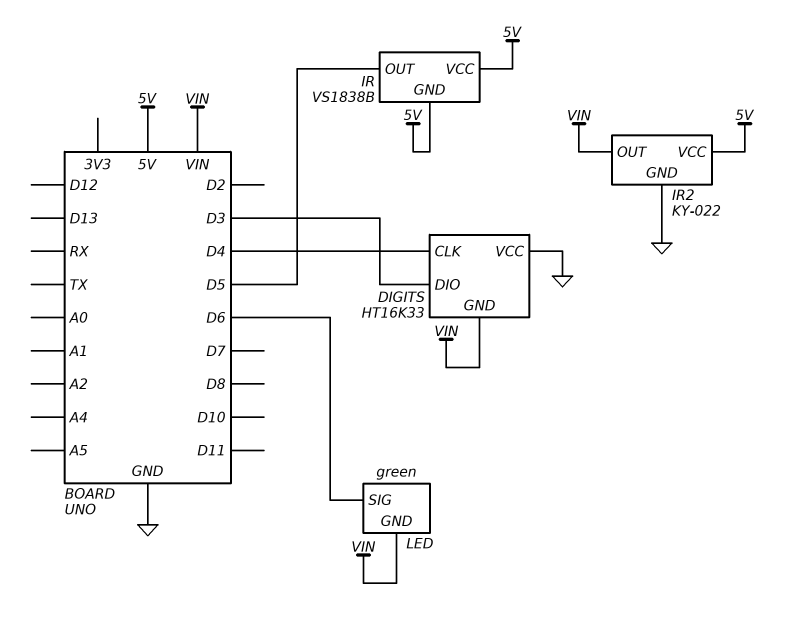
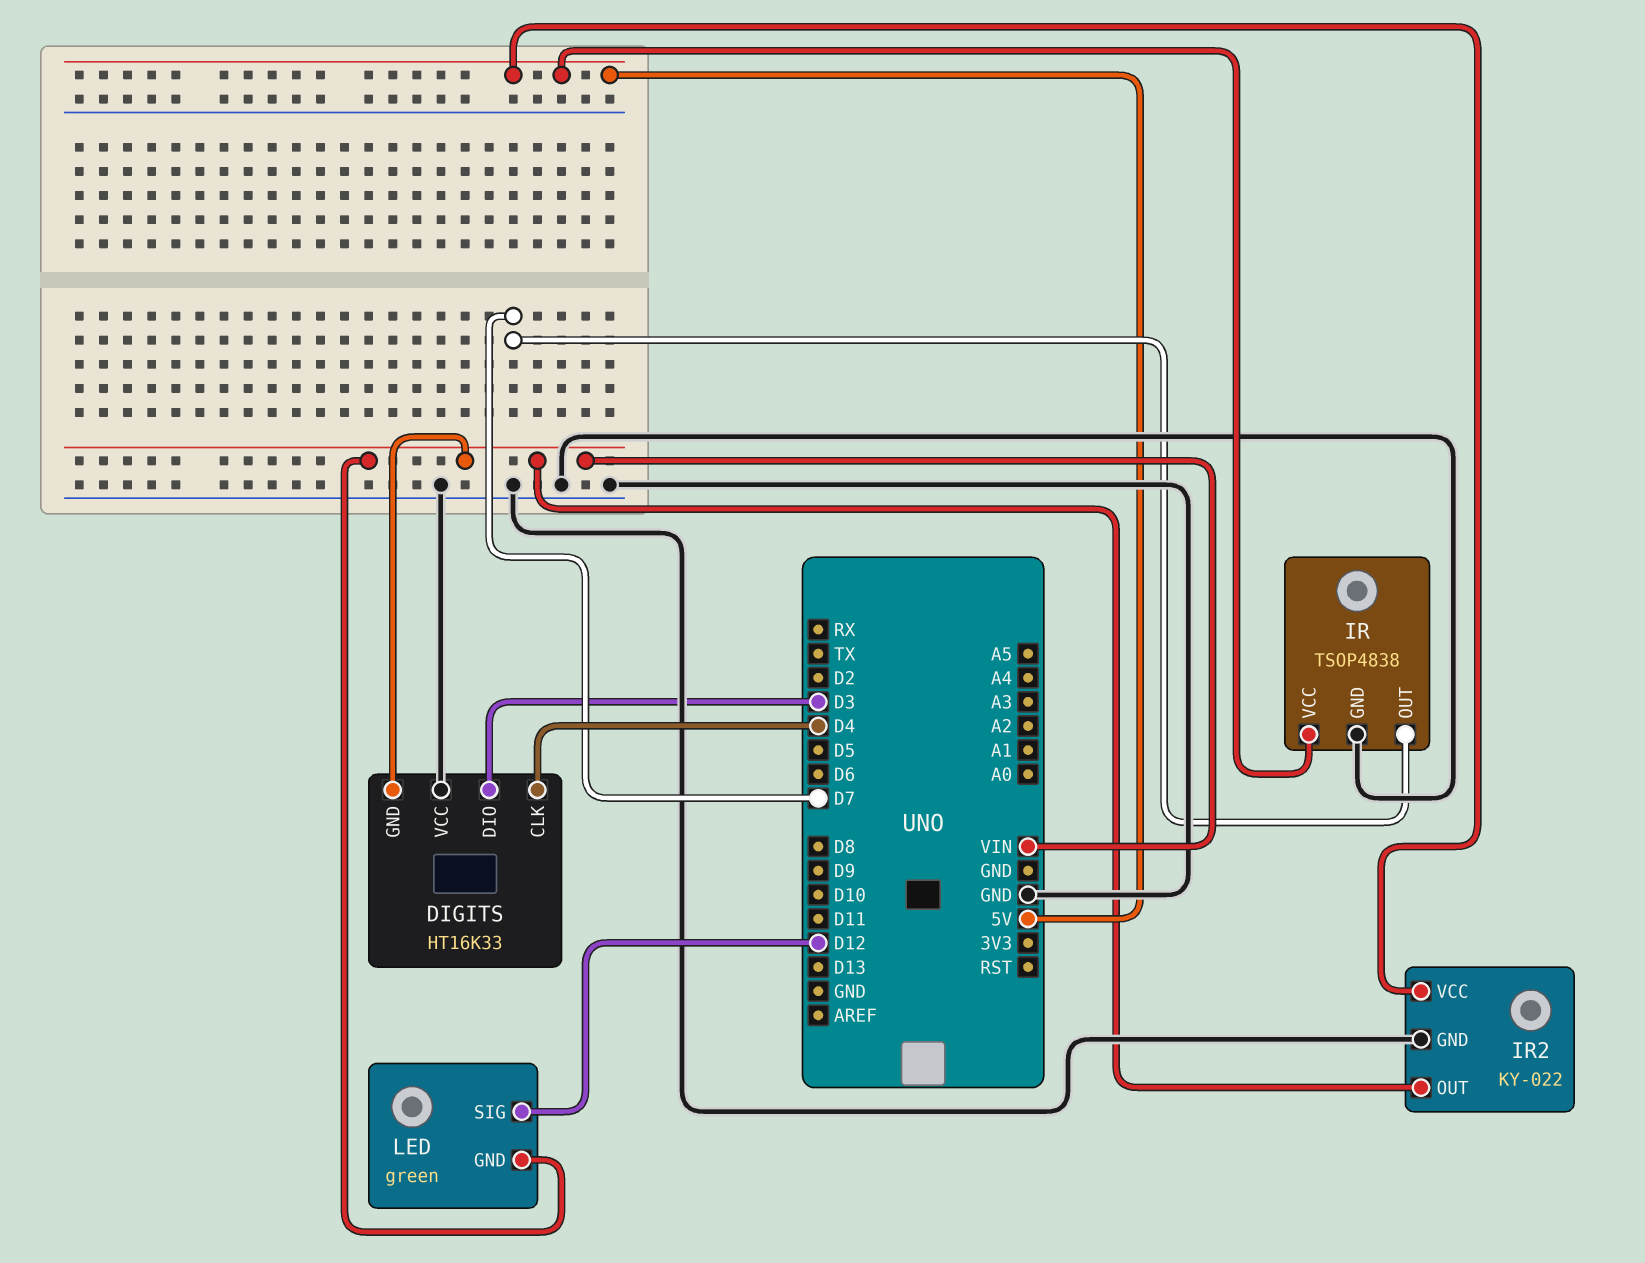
IR: VS1838B -> TSOP4838
IR pin GND: 5V -> GND
IR pin OUT: D5 -> D7
LED pin SIG: D6 -> D12

